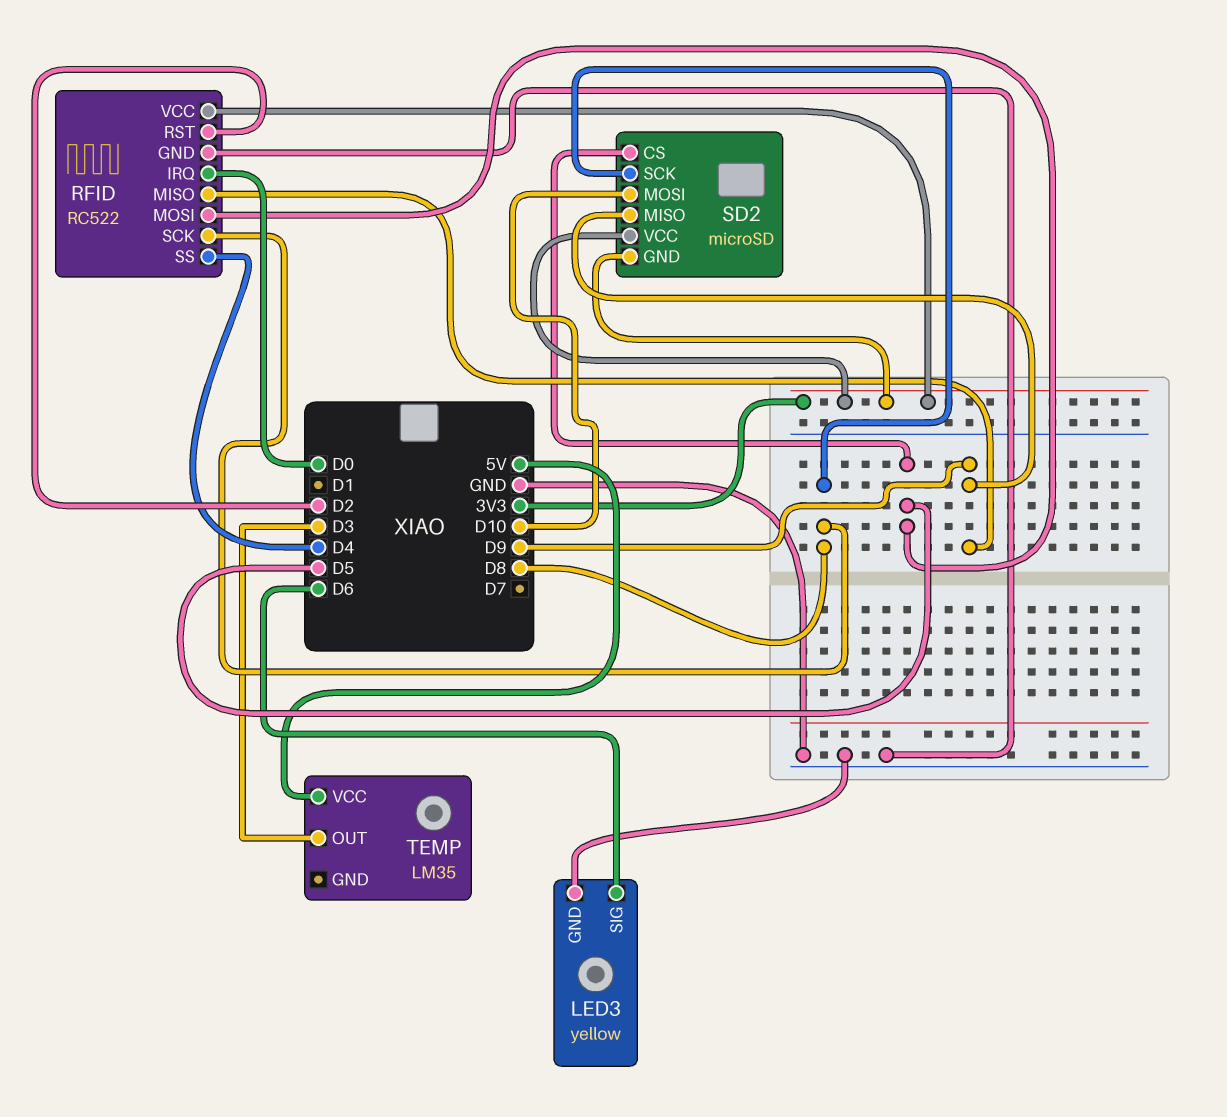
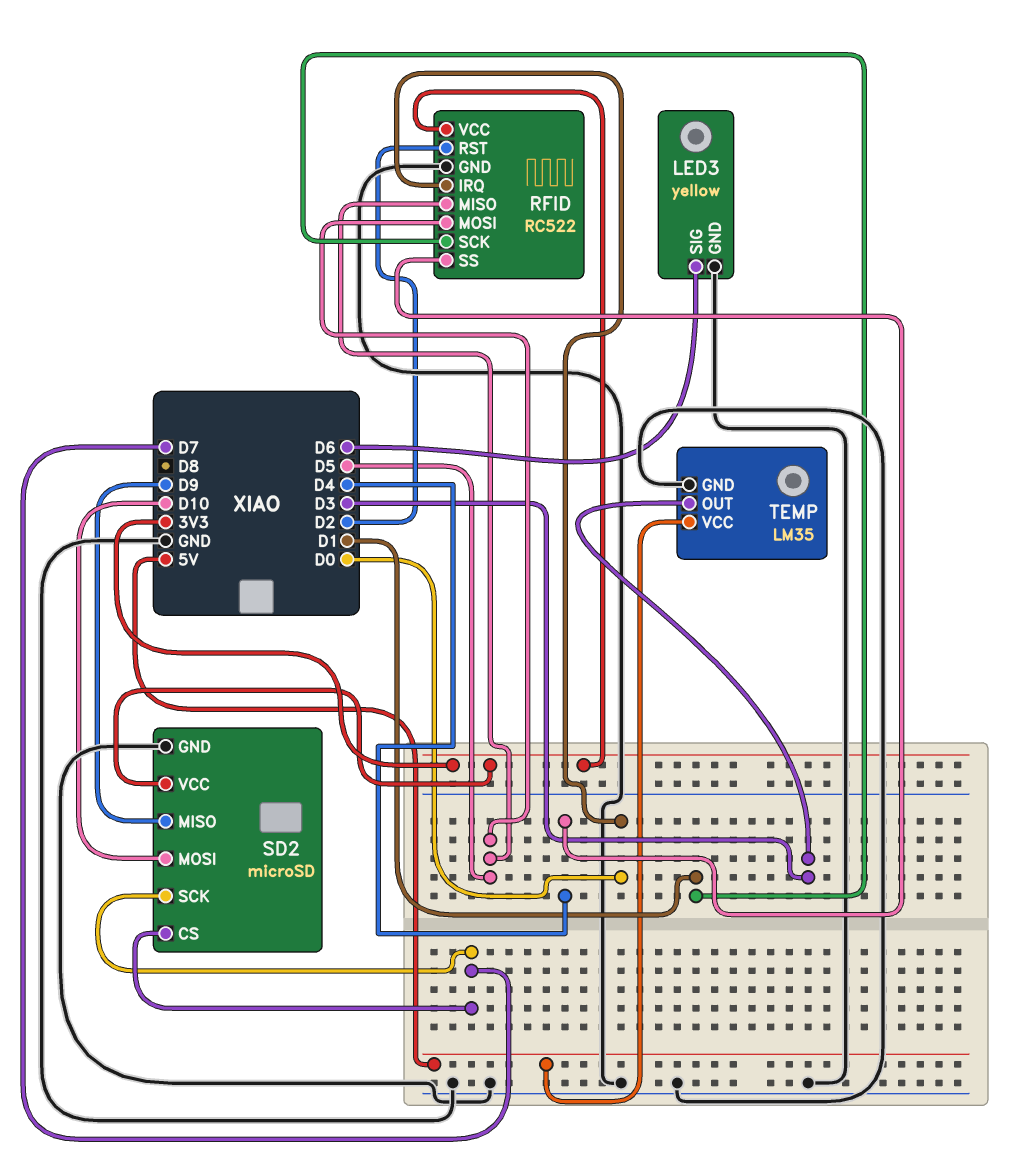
RFID pin MISO: D9 -> D5
RFID pin SCK: D8 -> D1
SD2 pin CS: D5 -> D7
SD2 pin GND: 3V3 -> GND
SD2 pin SCK: D8 -> D7
TEMP pin GND: none -> GND

